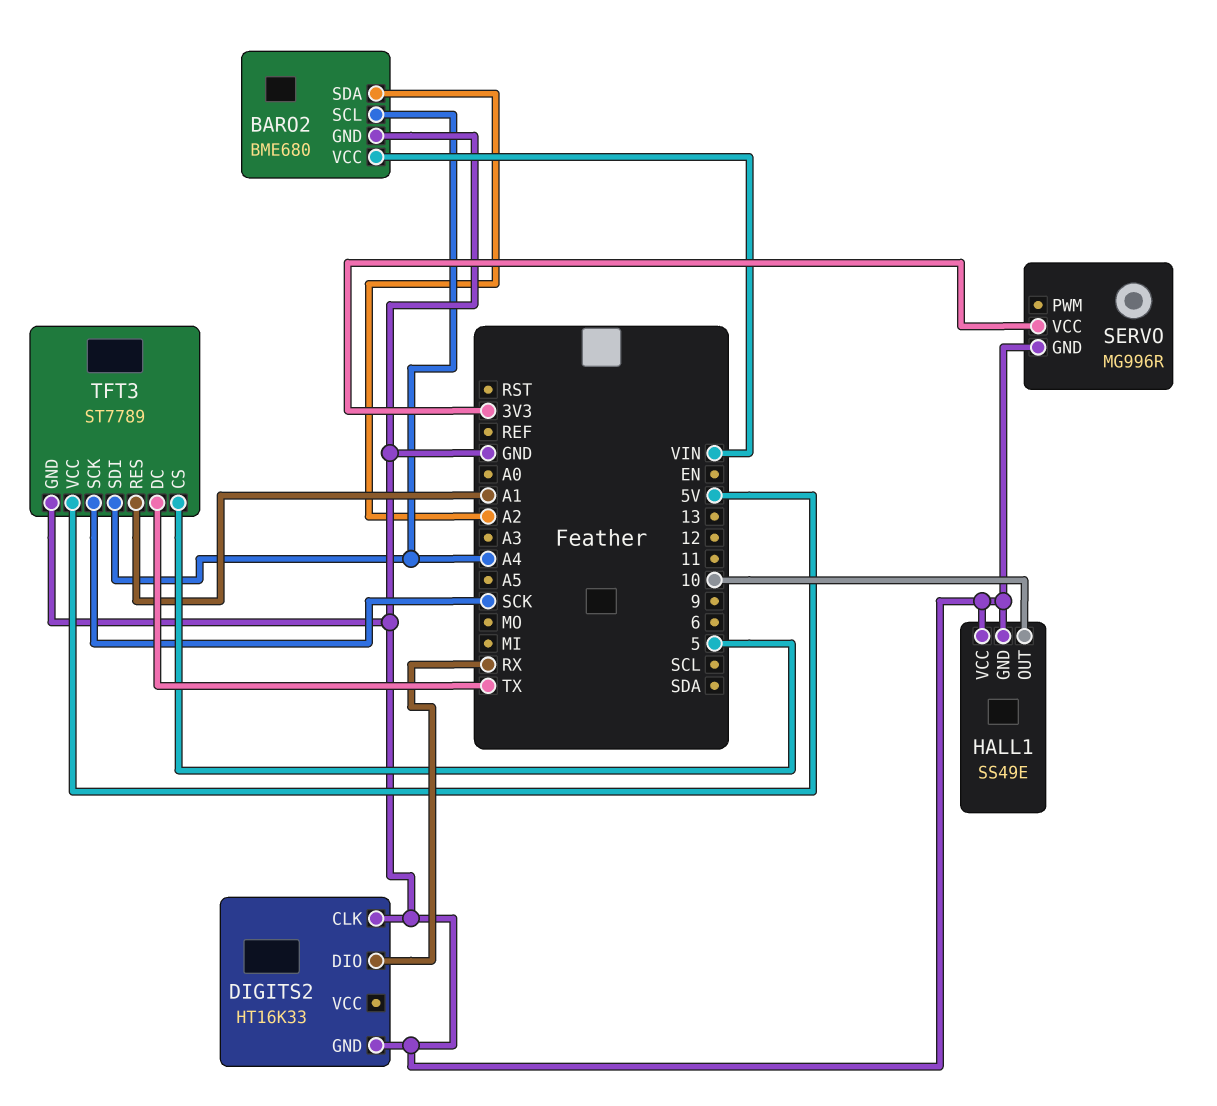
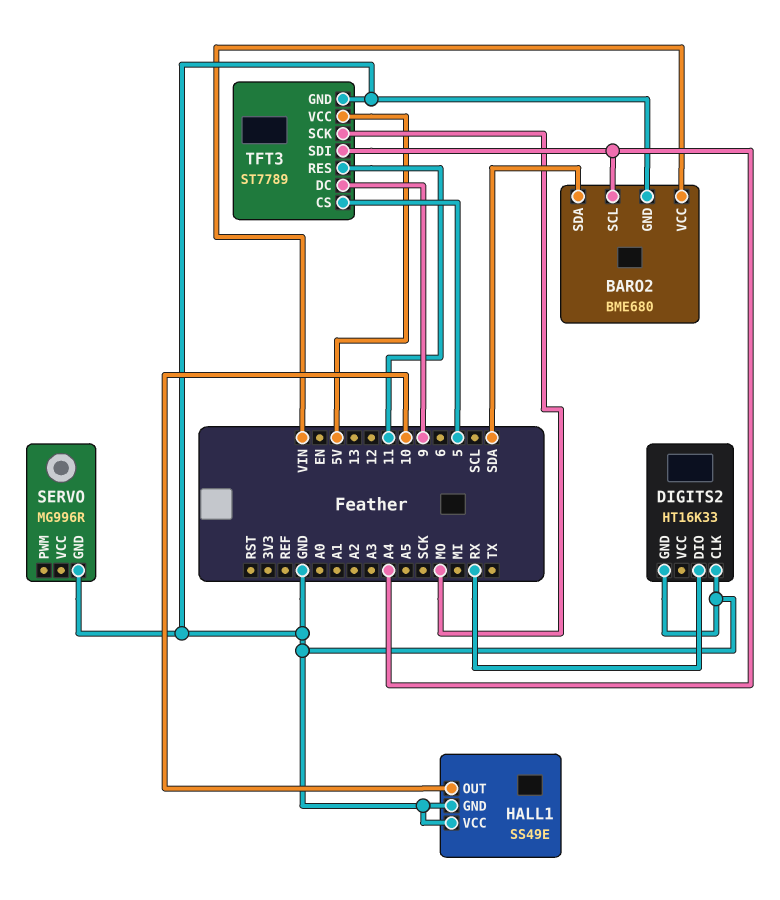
BARO2 pin SDA: A2 -> SDA
SERVO pin VCC: 3V3 -> none
TFT3 pin DC: TX -> 9
TFT3 pin RES: A1 -> 11
TFT3 pin SCK: SCK -> MO

